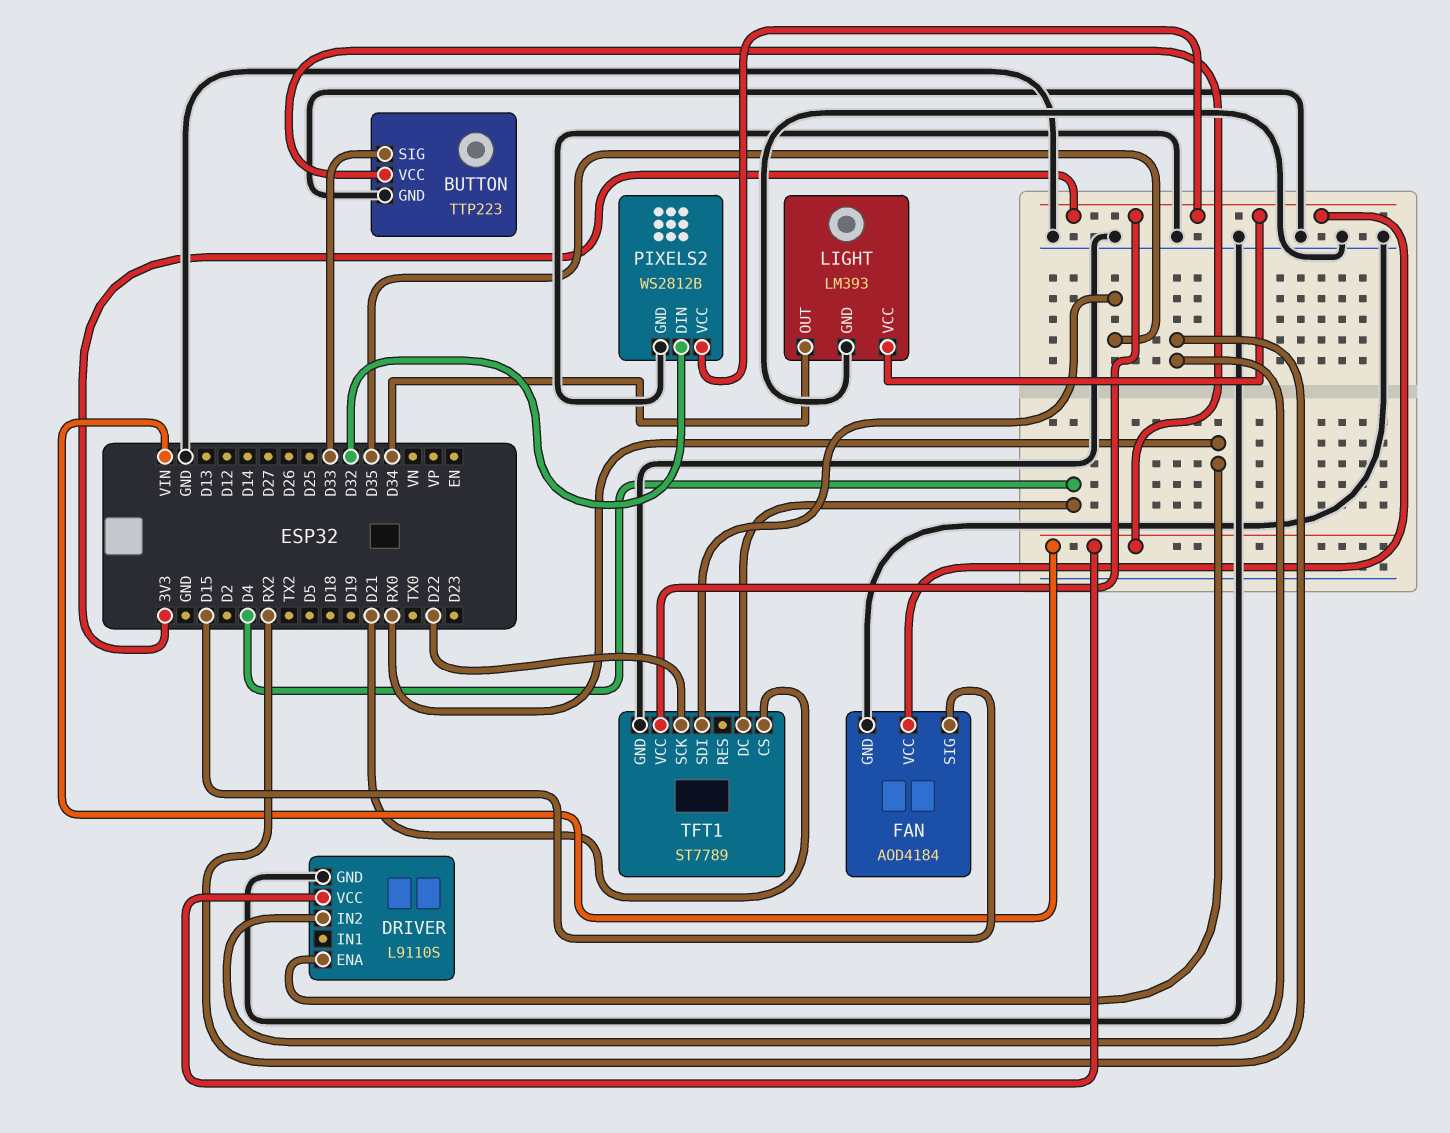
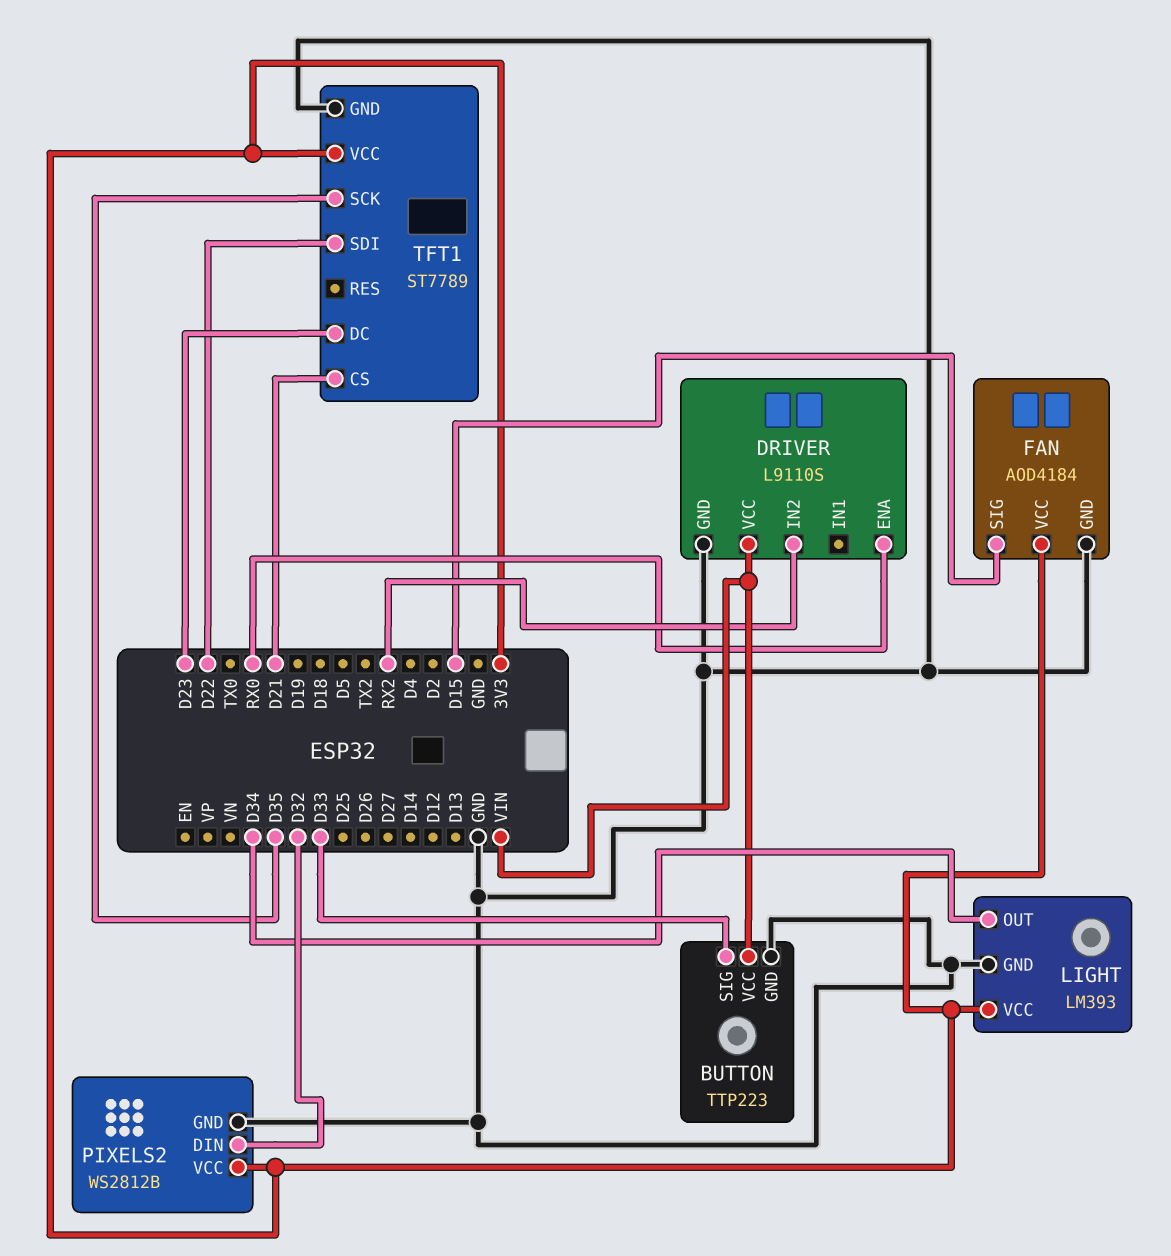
TFT1 pin DC: D4 -> D23
TFT1 pin SCK: D22 -> D35
TFT1 pin SDI: D35 -> D22

